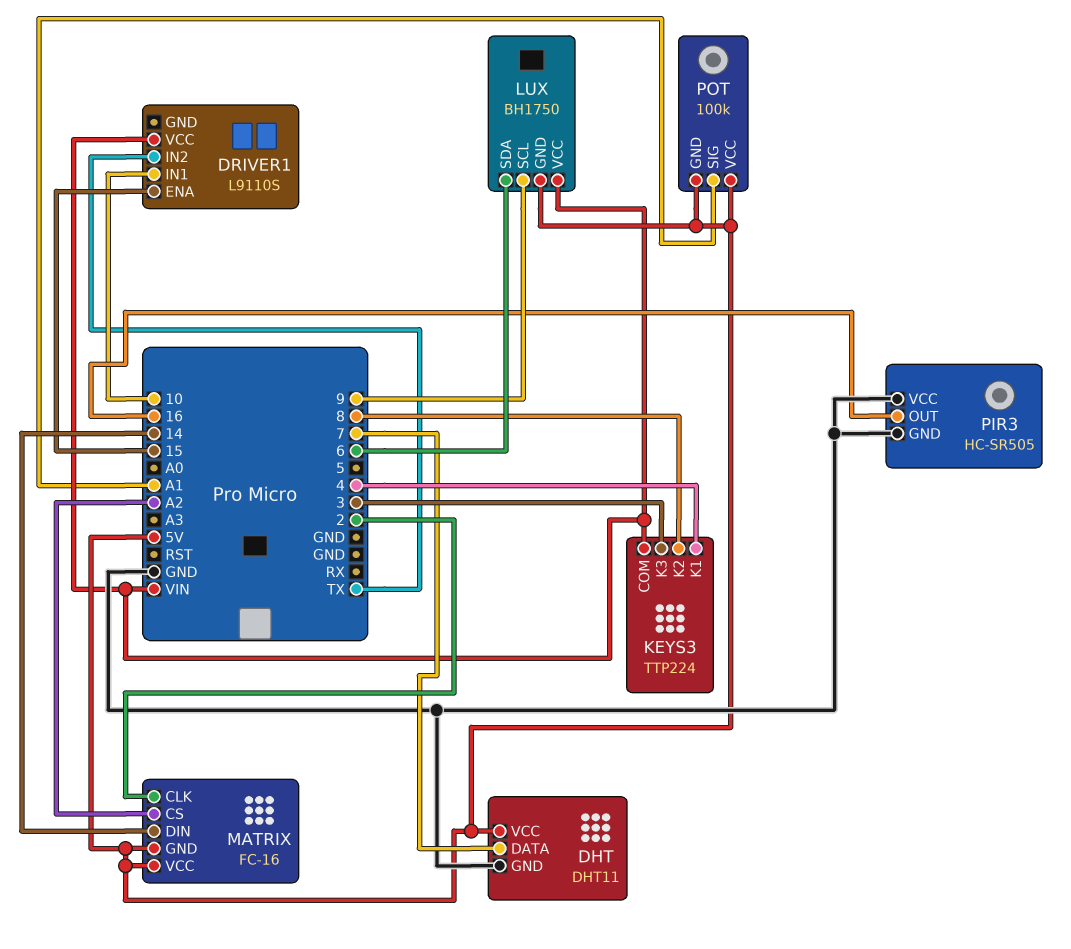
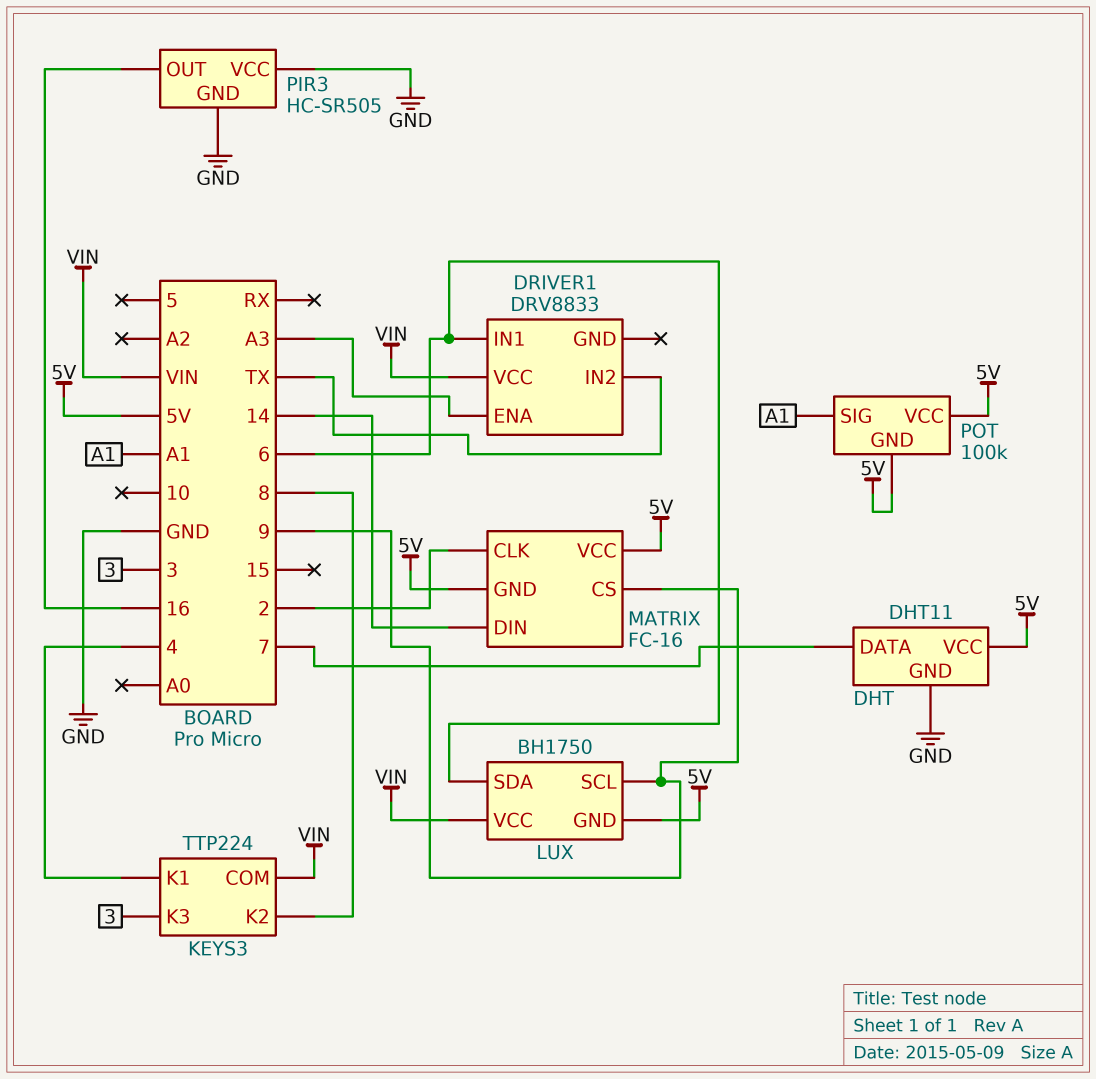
DRIVER1: L9110S -> DRV8833
DRIVER1 pin ENA: 15 -> A3
DRIVER1 pin IN1: 10 -> 6
MATRIX pin CS: A2 -> 9

